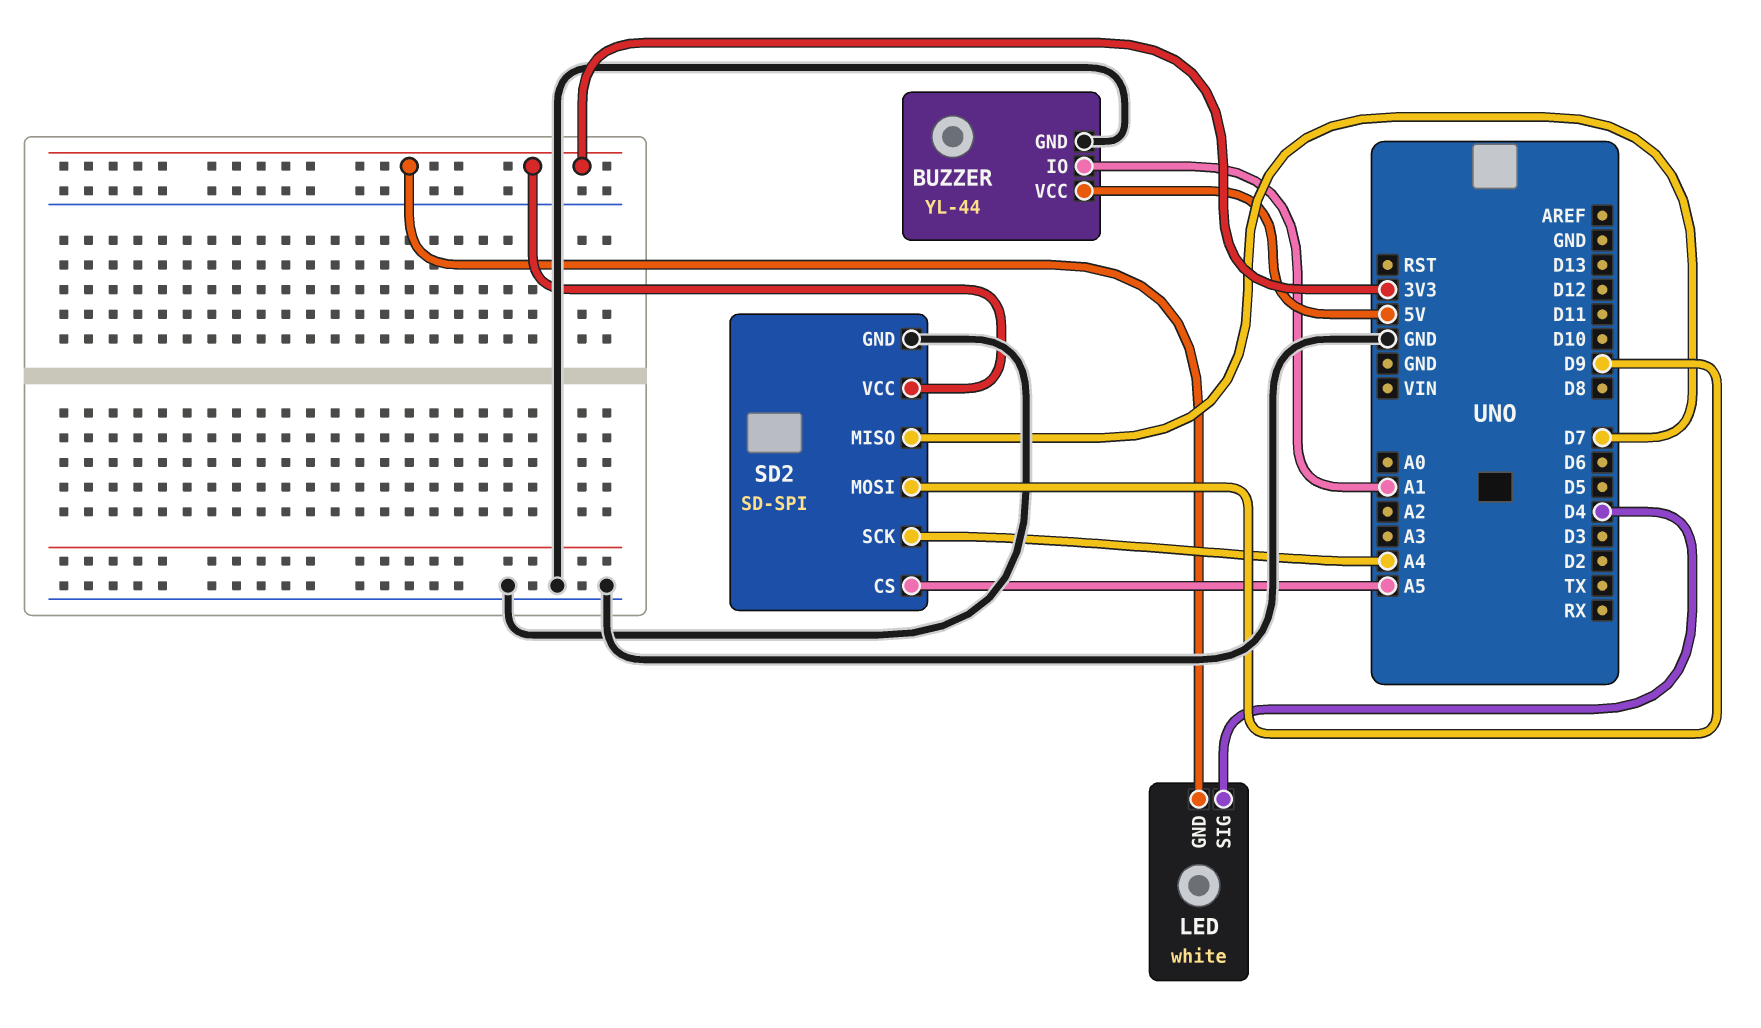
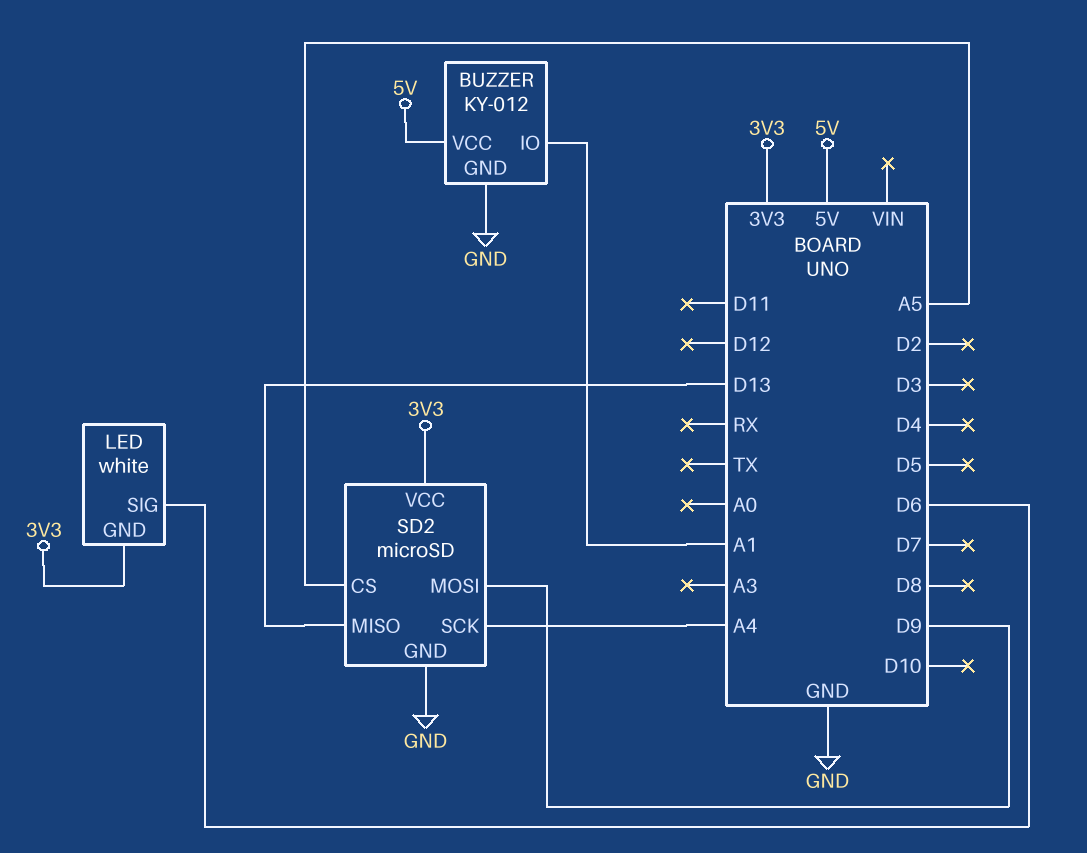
BUZZER: YL-44 -> KY-012
LED pin SIG: D4 -> D6
SD2: SD-SPI -> microSD
SD2 pin MISO: D7 -> D13

